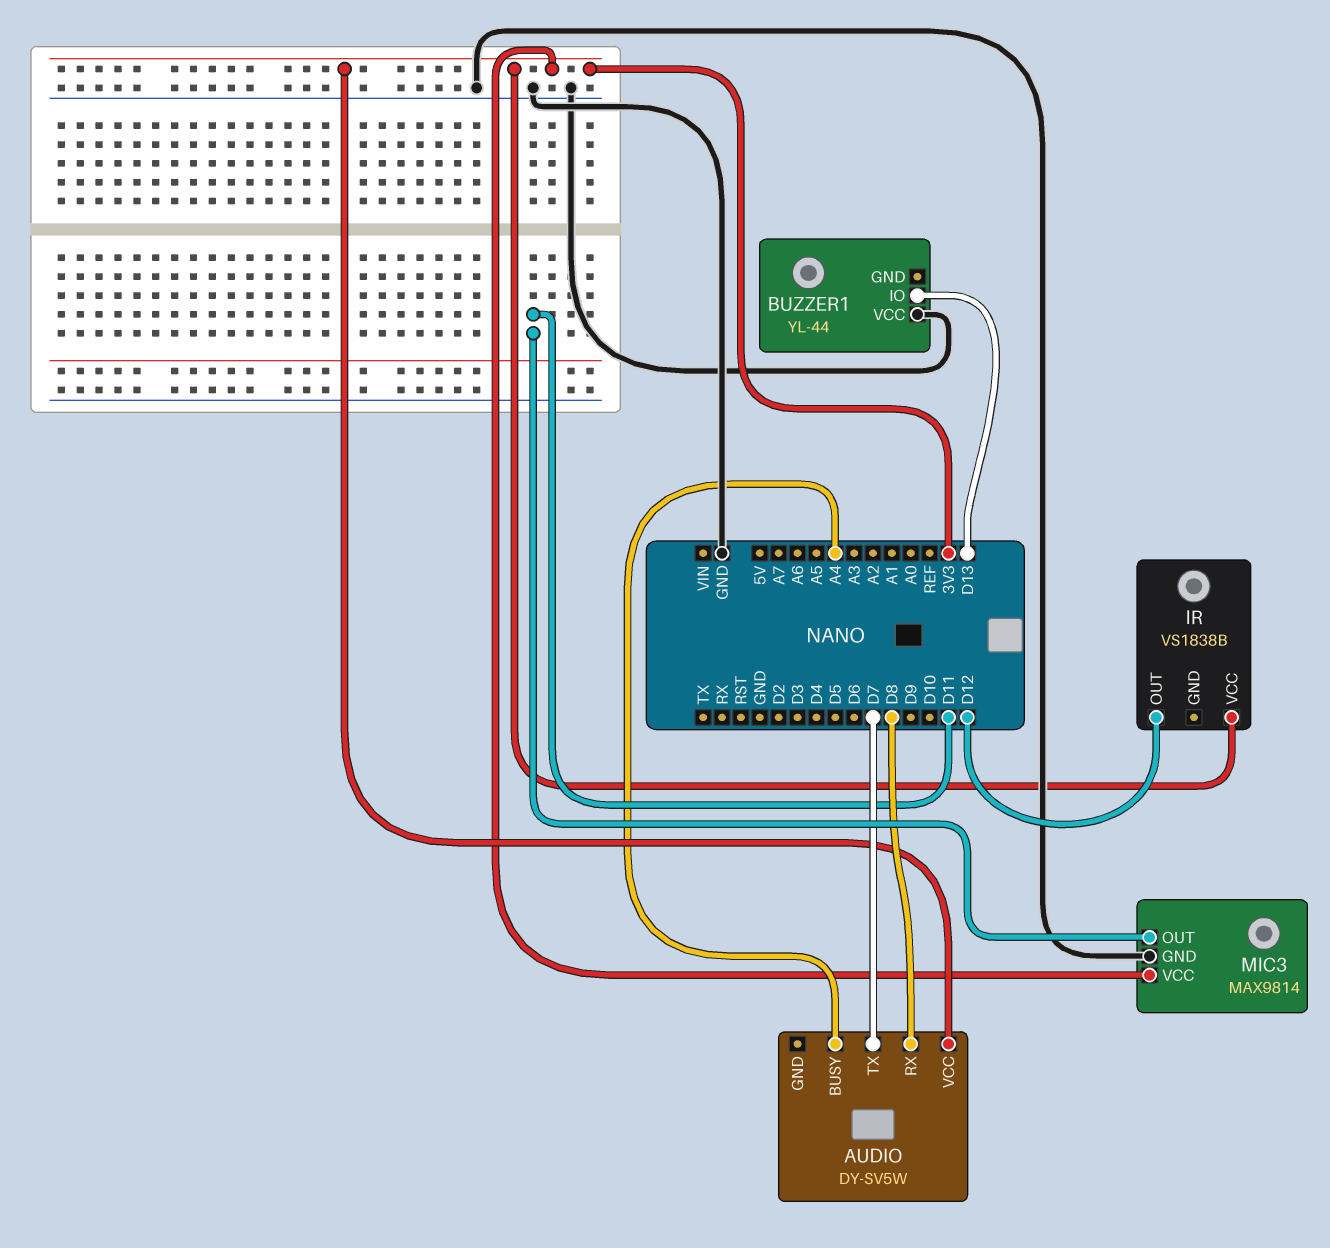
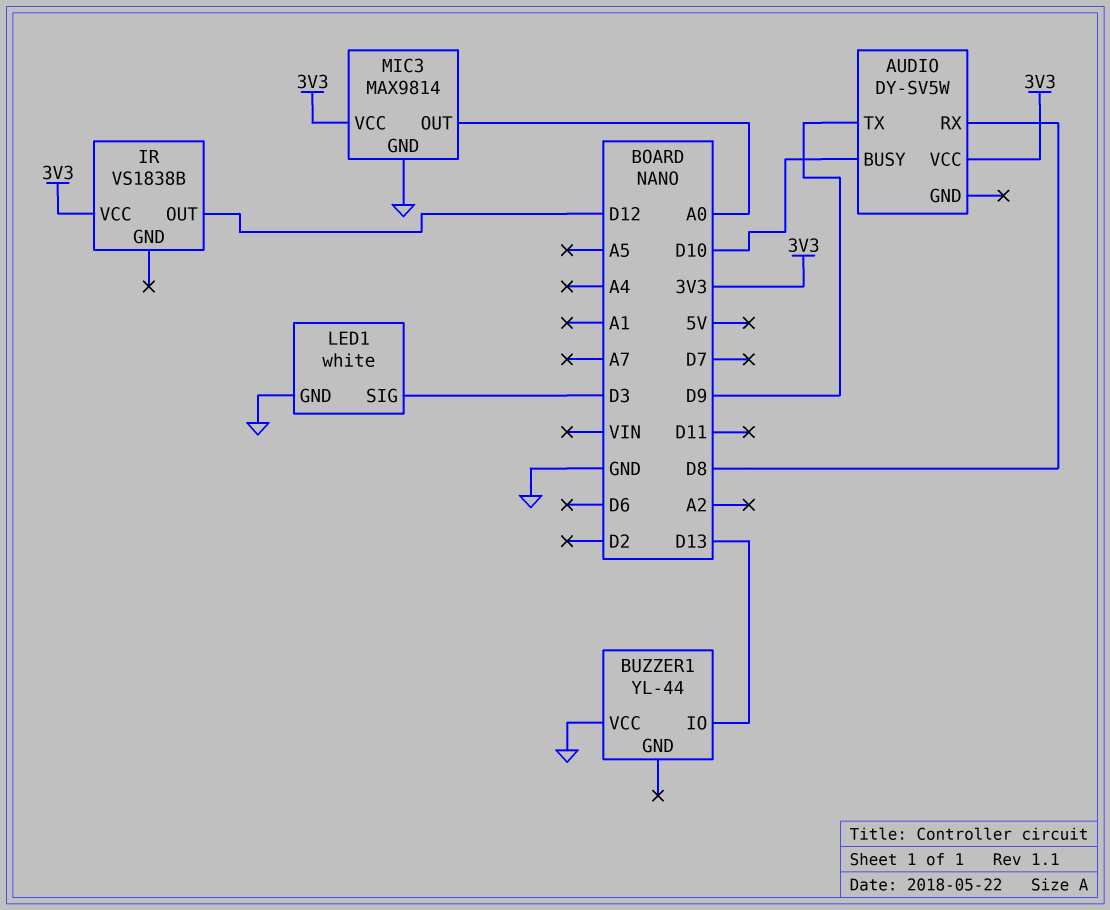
AUDIO pin BUSY: A4 -> D10
AUDIO pin TX: D7 -> D9
LED1: none -> white
LED1 pin GND: none -> GND
LED1 pin SIG: none -> D3
MIC3 pin OUT: D11 -> A0

